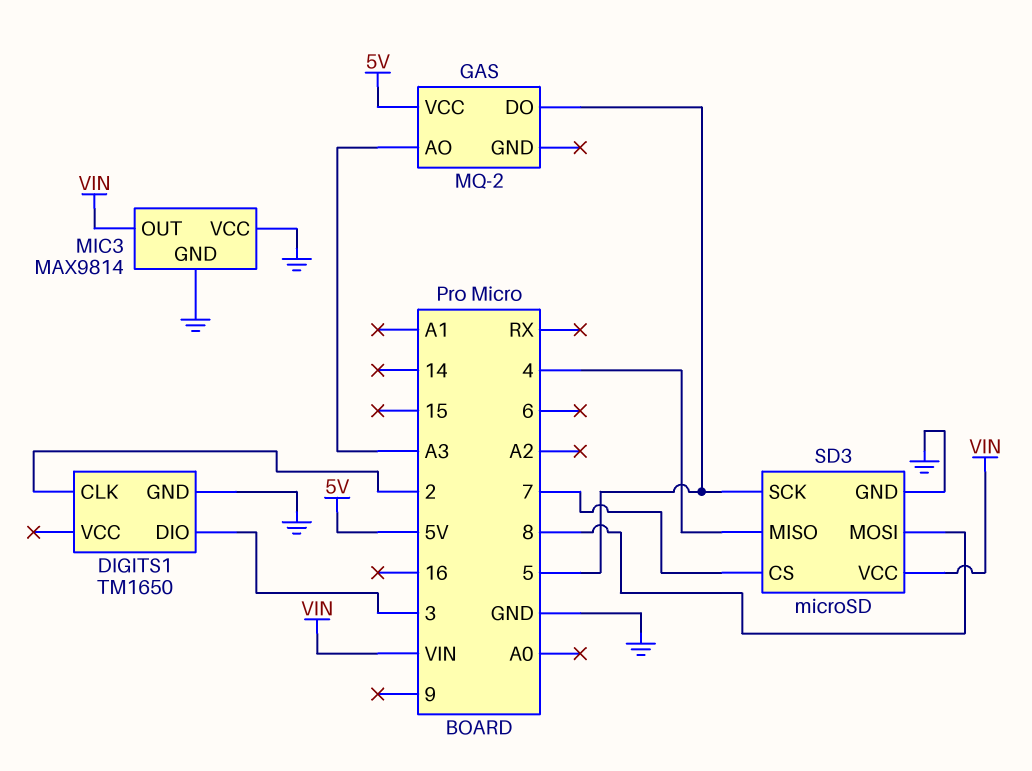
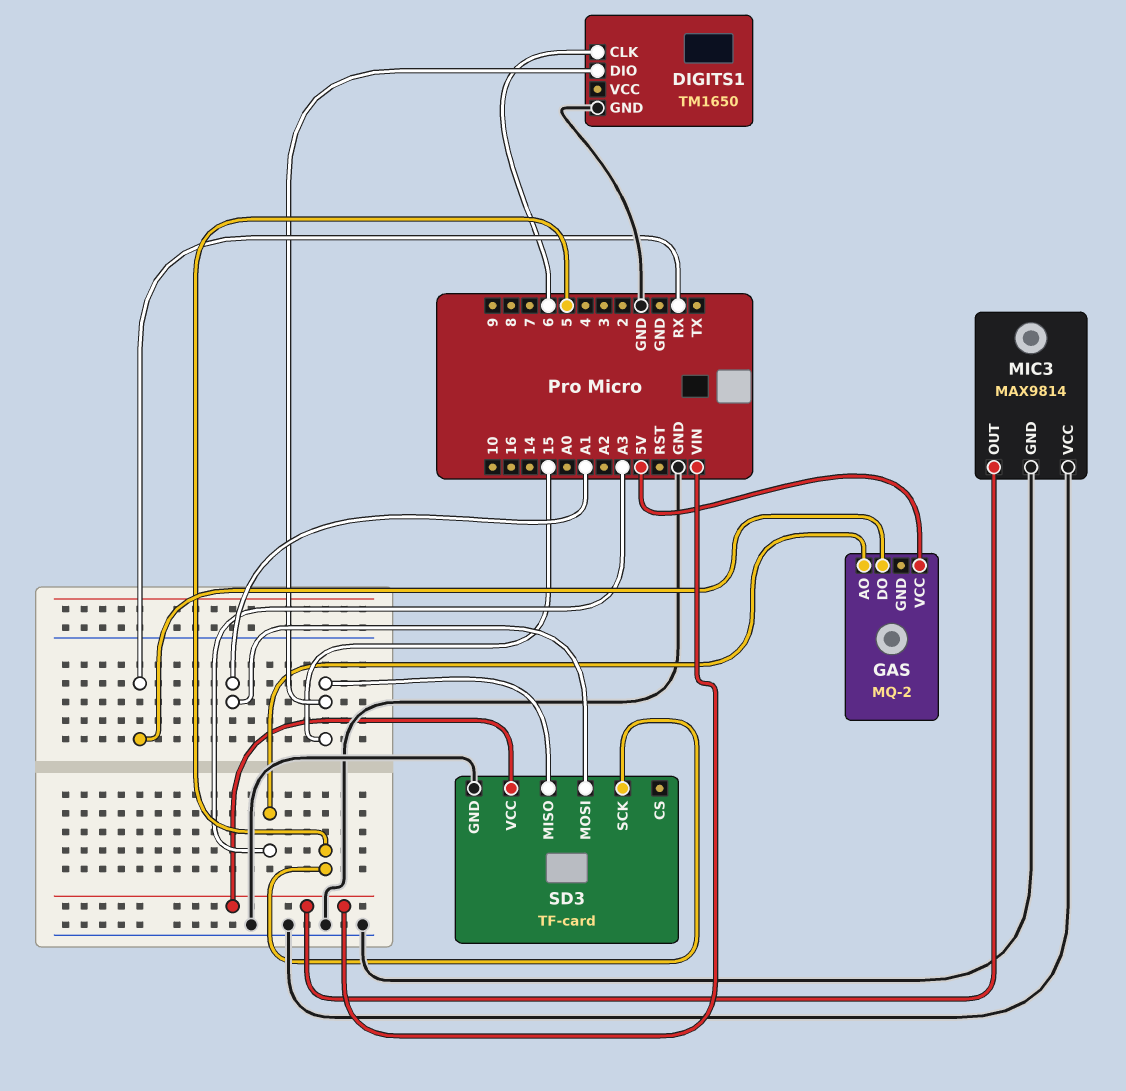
DIGITS1 pin CLK: 2 -> 6
DIGITS1 pin DIO: 3 -> 15
GAS pin DO: 5 -> RX
SD3: microSD -> TF-card
SD3 pin CS: 7 -> none
SD3 pin MISO: 4 -> 15
SD3 pin MOSI: 8 -> A1

